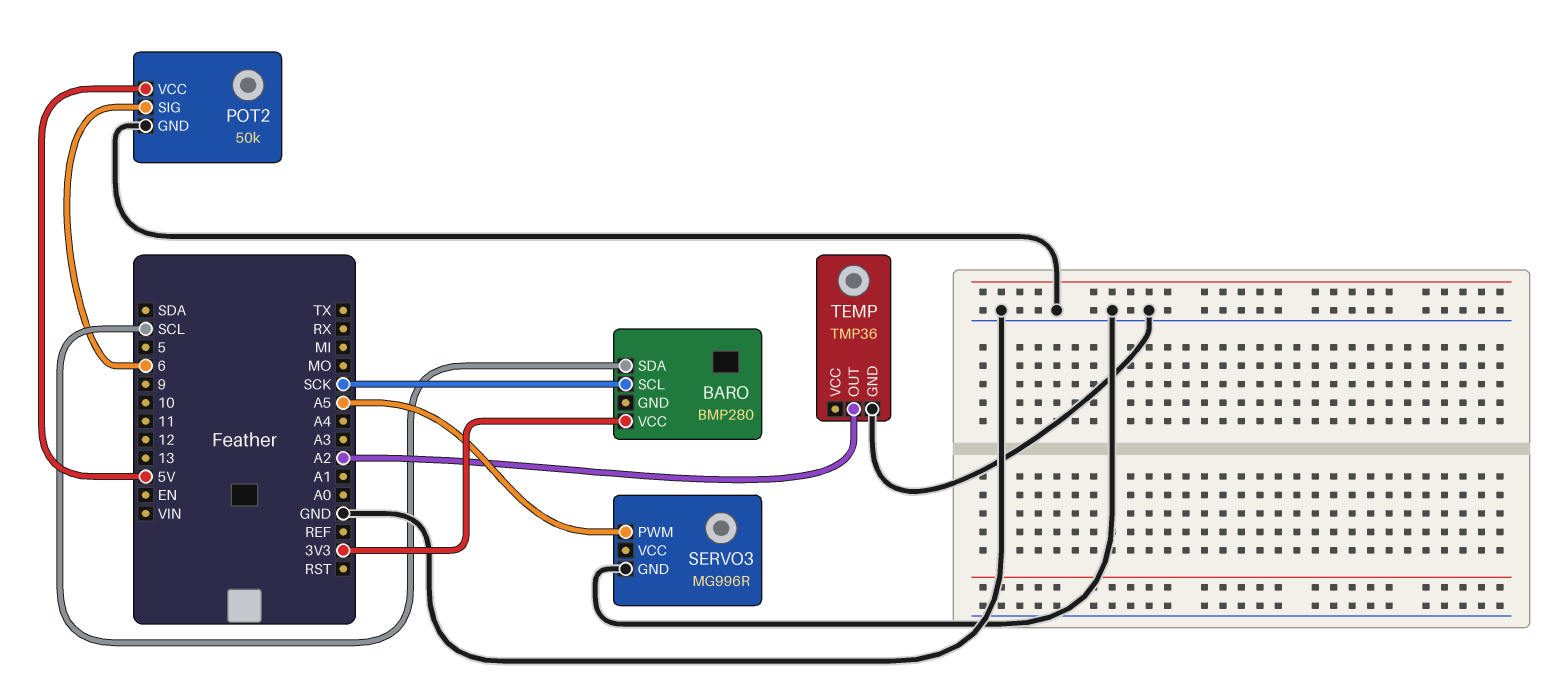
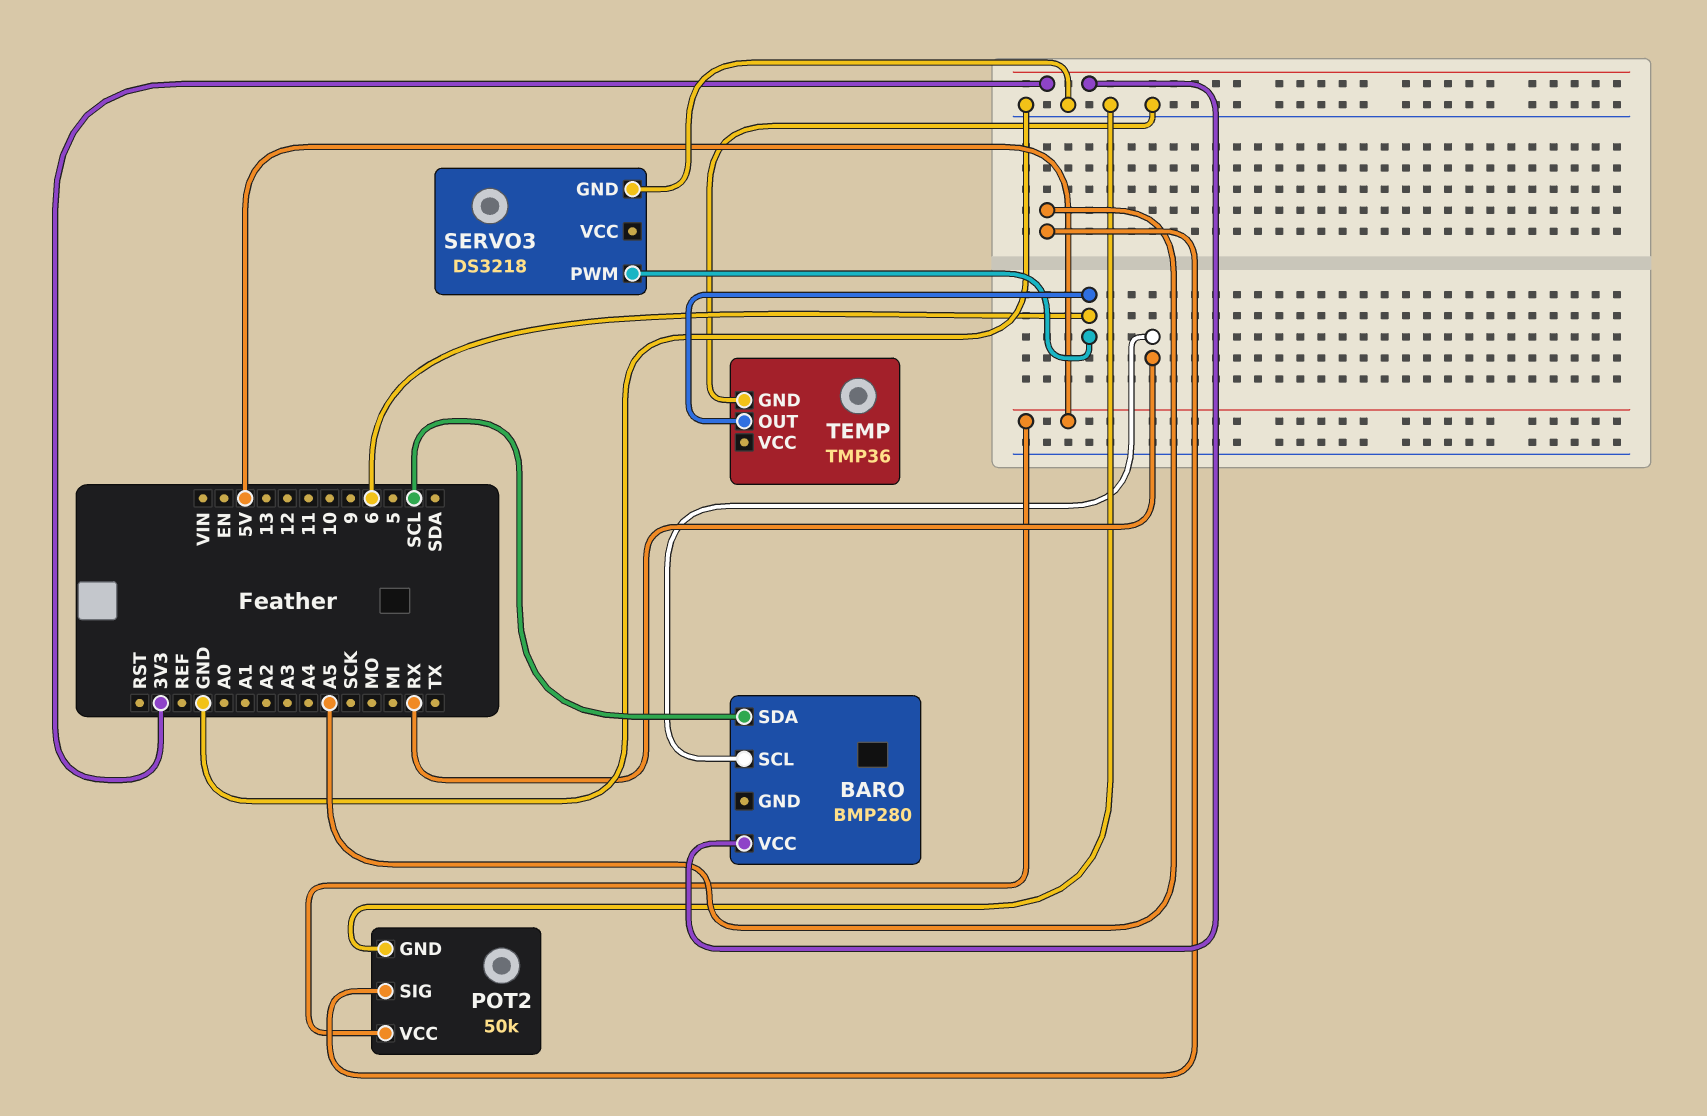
BARO pin SCL: SCK -> RX
POT2 pin SIG: 6 -> A5
SERVO3: MG996R -> DS3218
SERVO3 pin PWM: A5 -> 6
TEMP pin OUT: A2 -> 6

